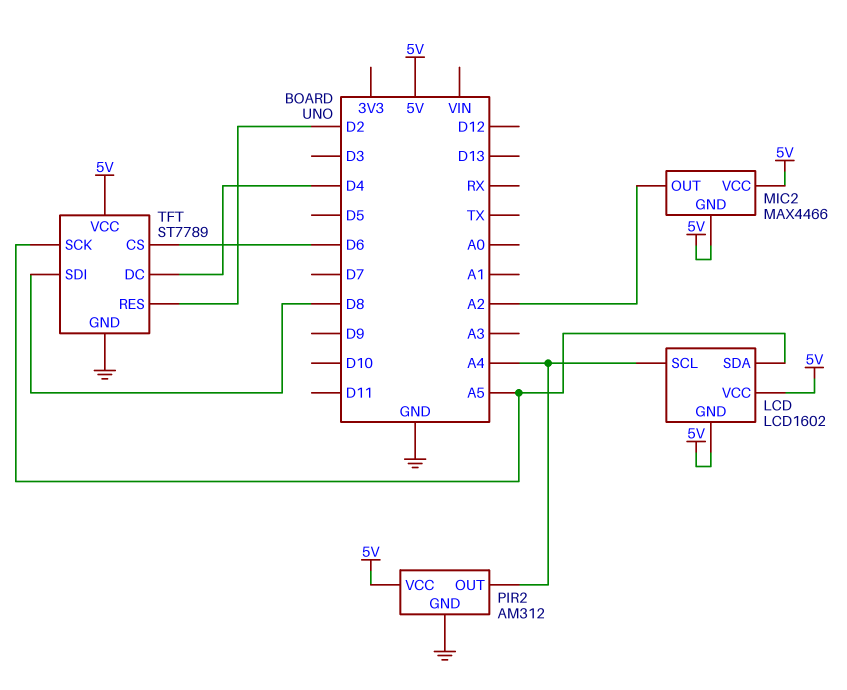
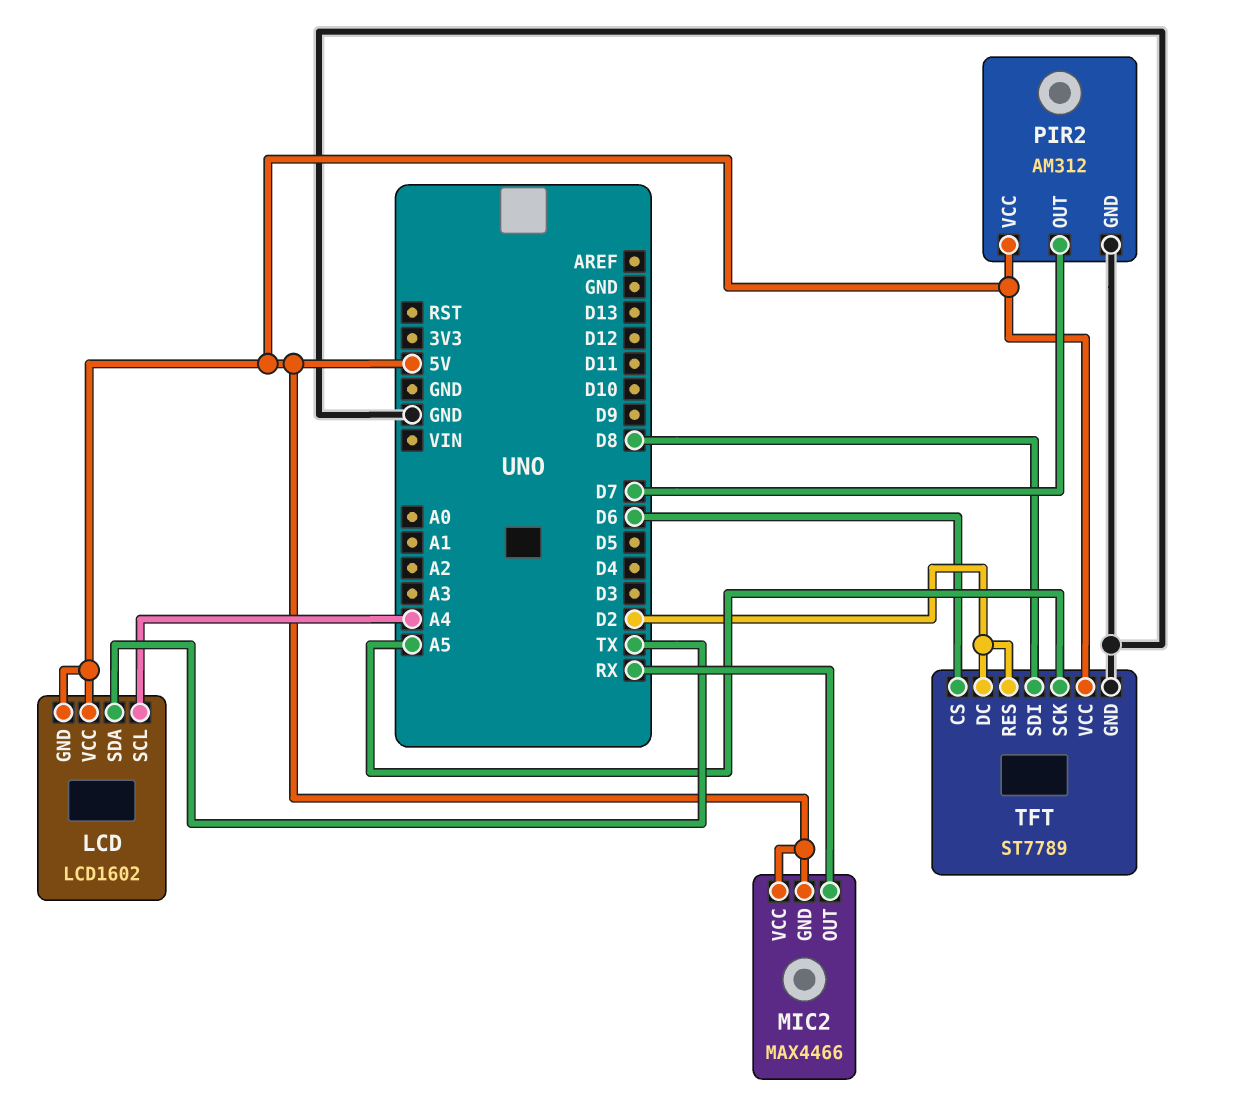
LCD pin SDA: A5 -> TX
MIC2 pin OUT: A2 -> RX
PIR2 pin OUT: A4 -> D7
TFT pin DC: D4 -> D2

